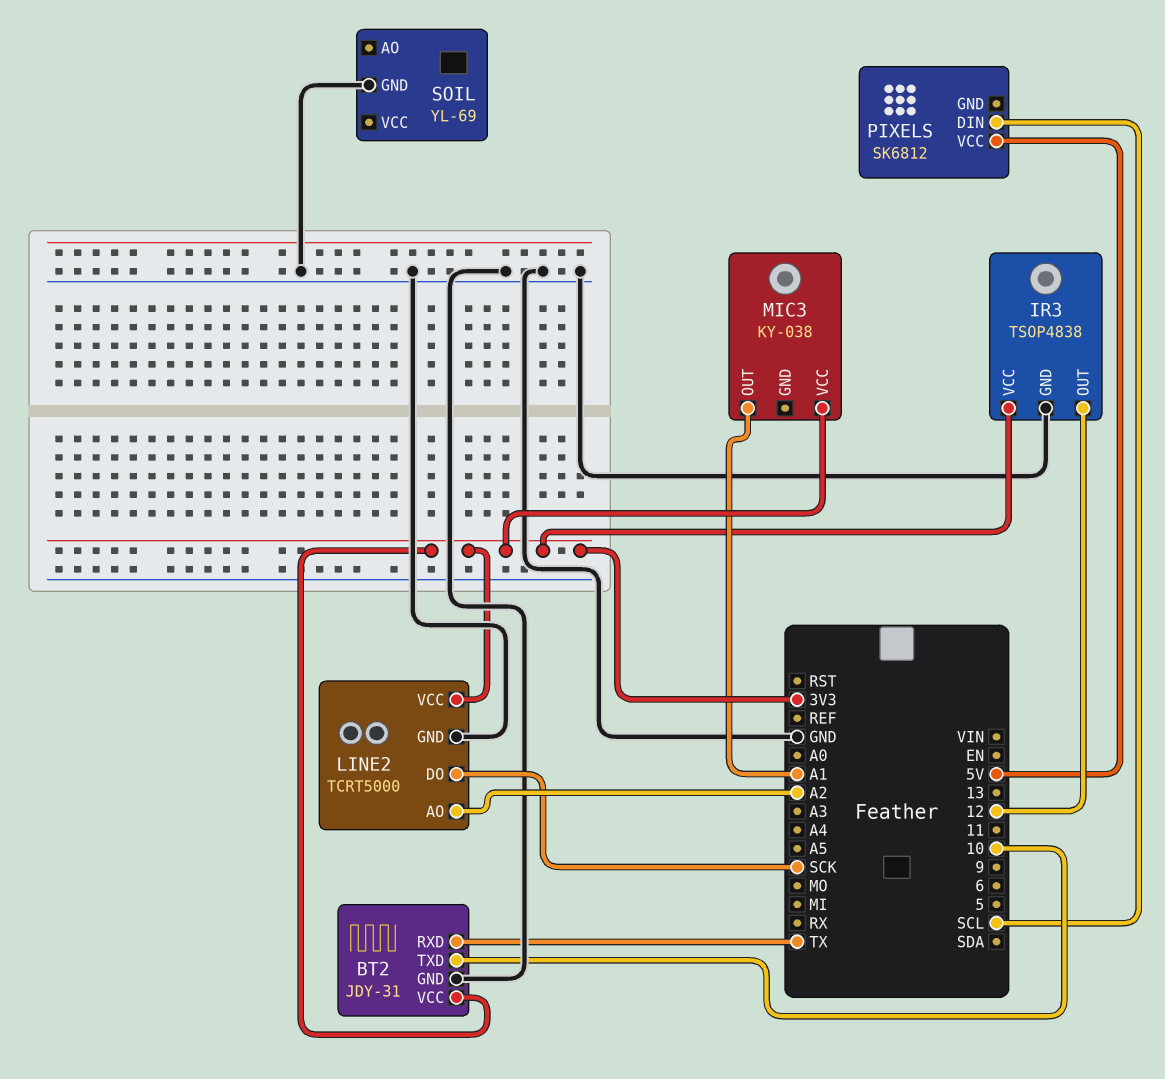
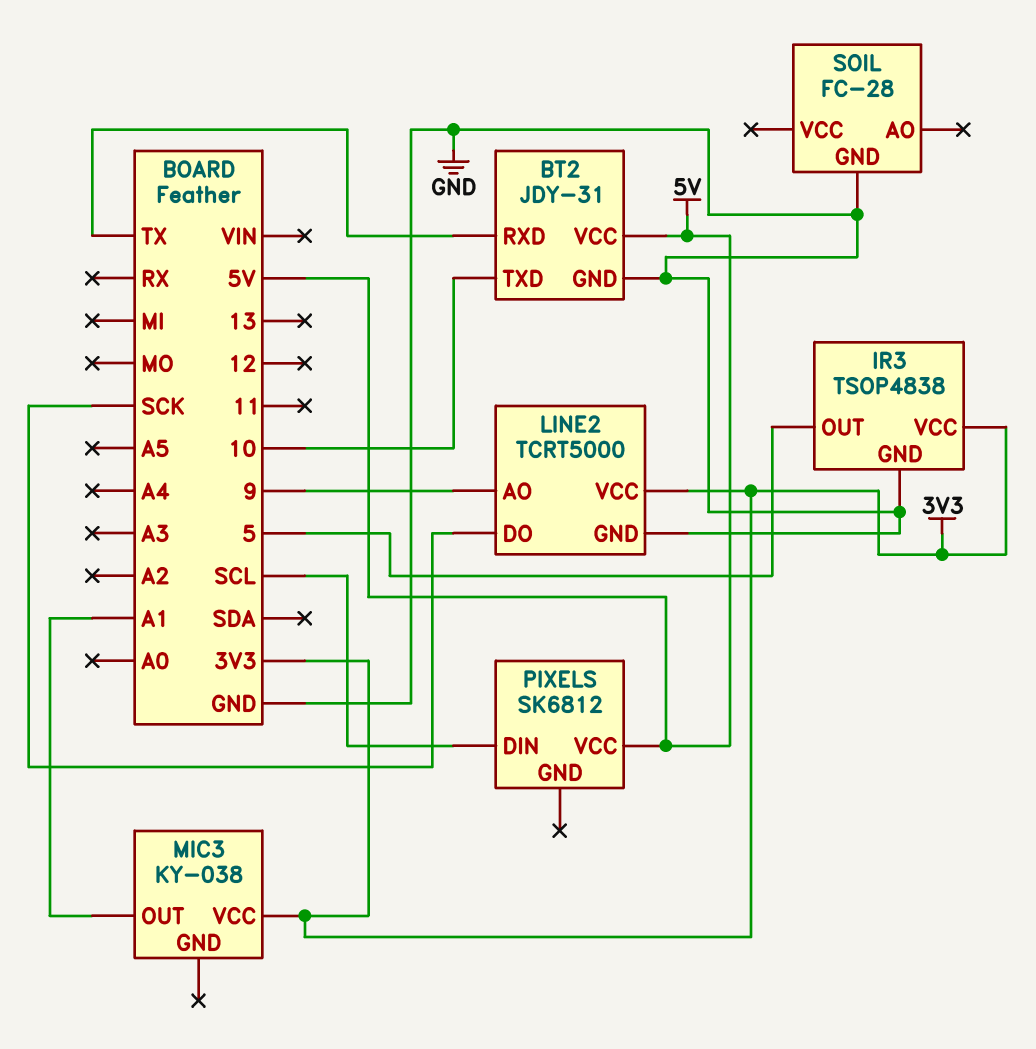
BT2 pin VCC: 3V3 -> 5V
IR3 pin OUT: 12 -> 5
LINE2 pin AO: A2 -> 9
SOIL: YL-69 -> FC-28

